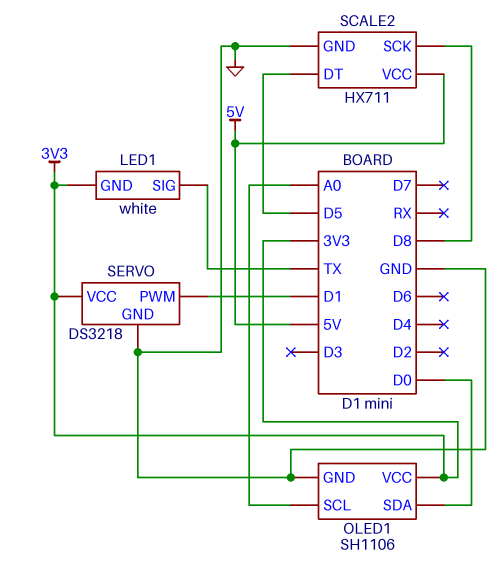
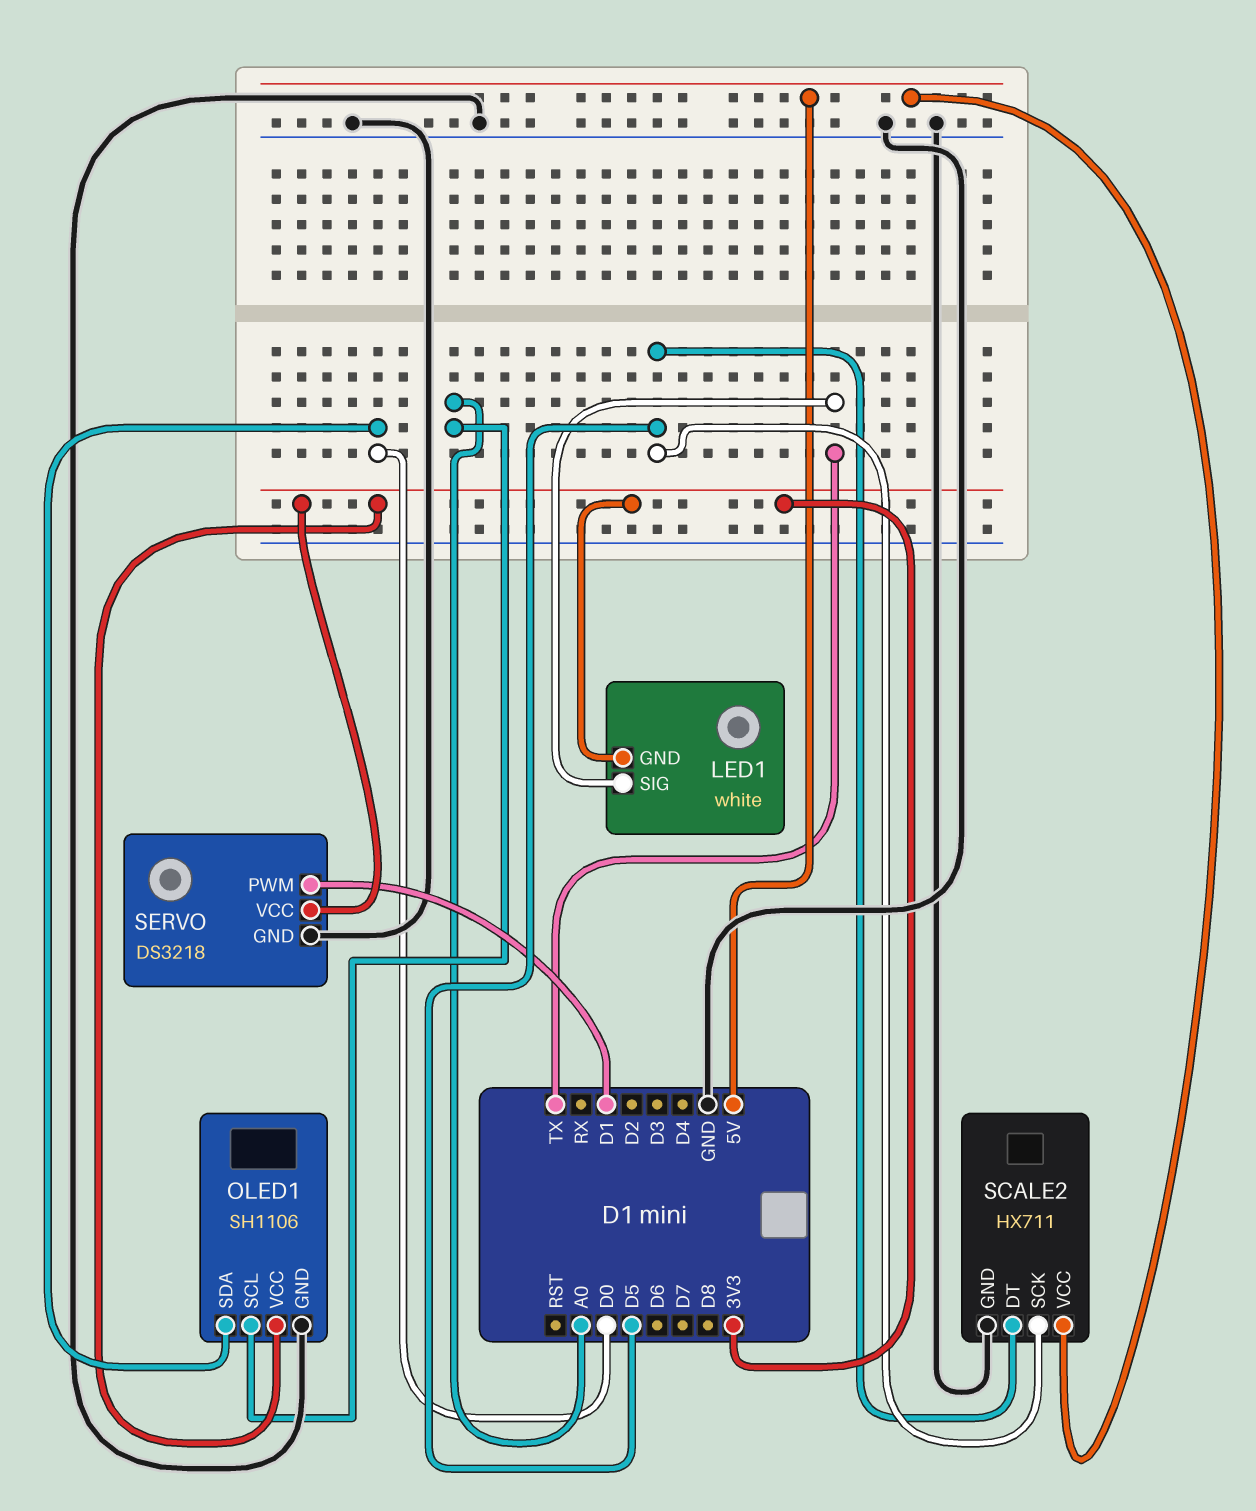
SCALE2 pin SCK: D8 -> D5

